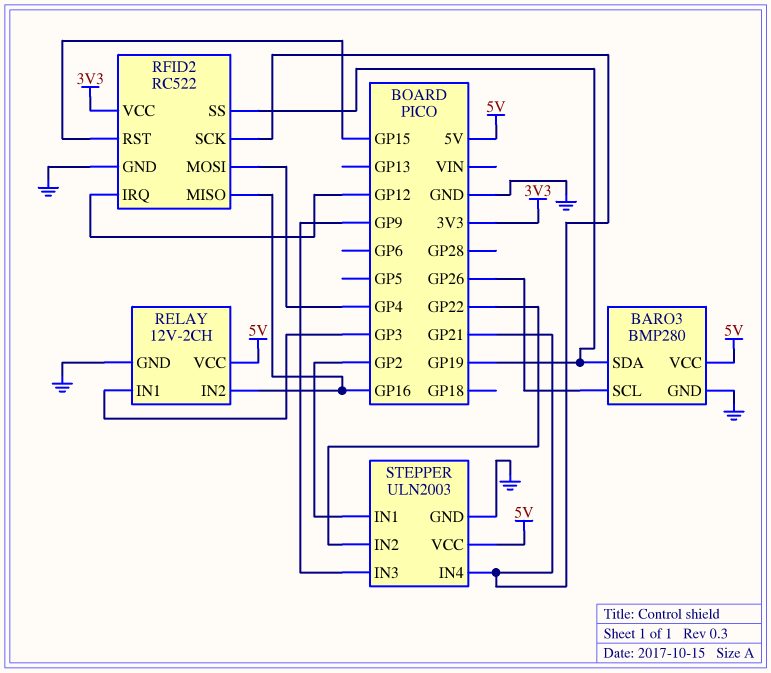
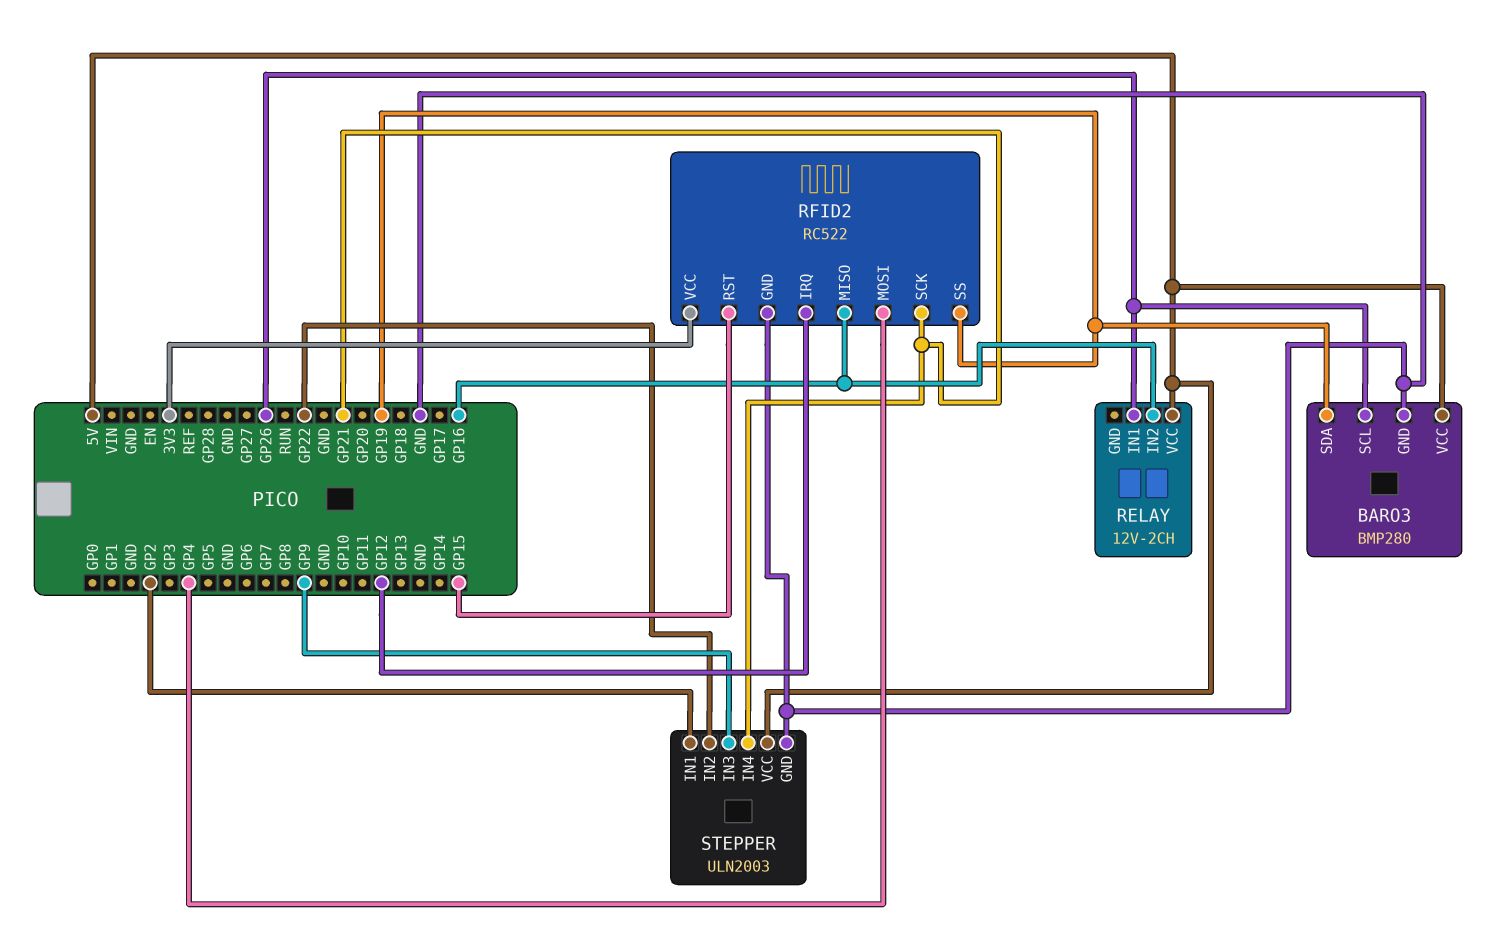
RELAY pin GND: GND -> none
RELAY pin IN1: GP3 -> GP26

